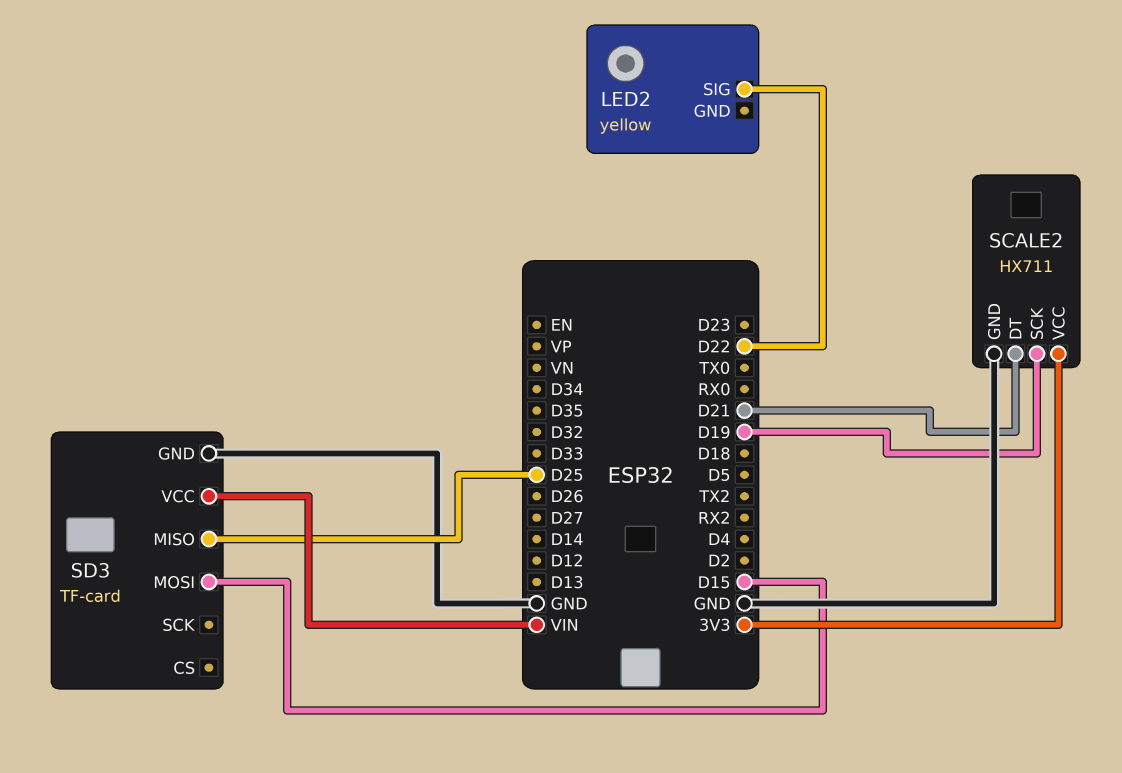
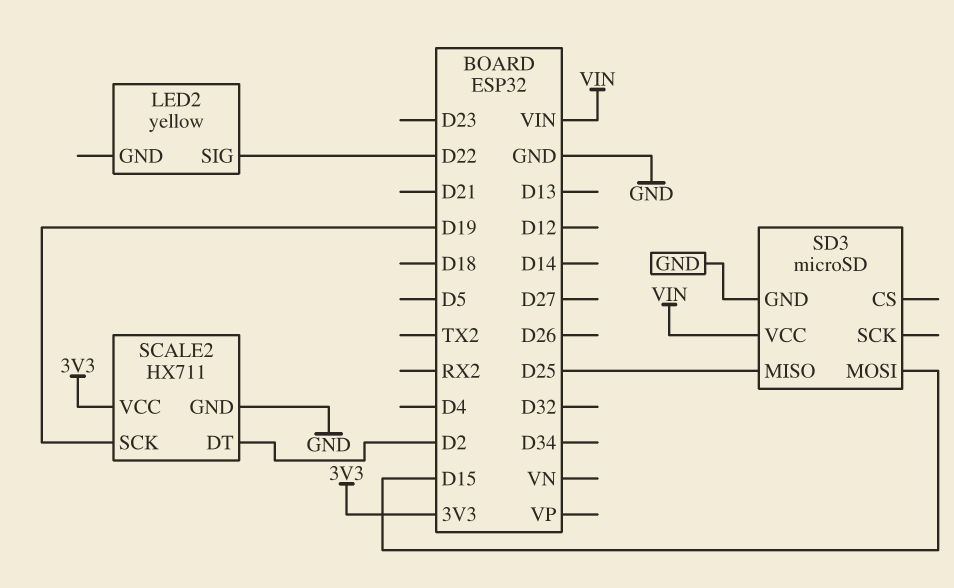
SCALE2 pin DT: D21 -> D2
SD3: TF-card -> microSD

